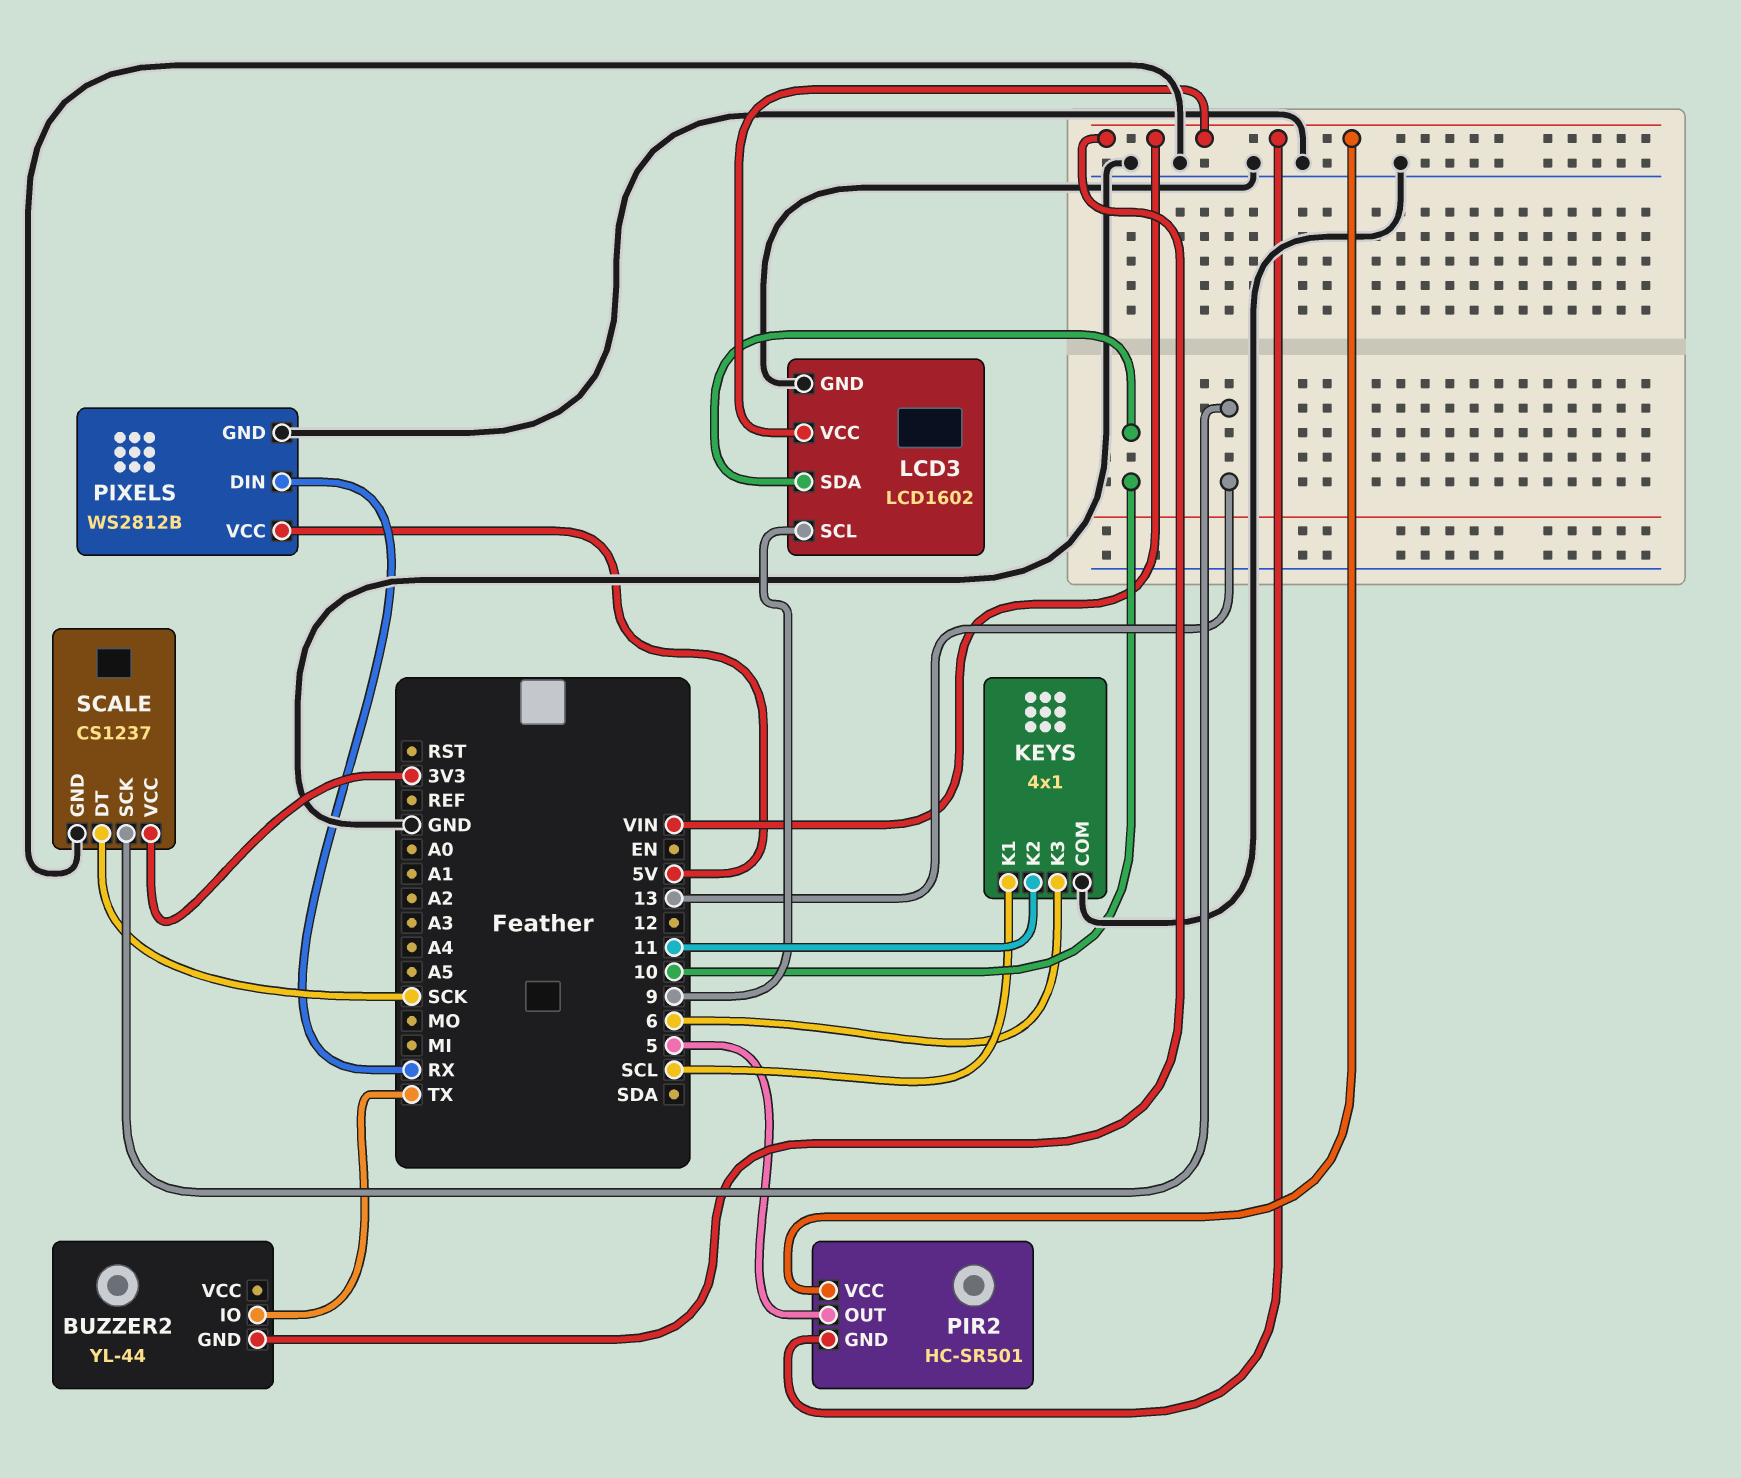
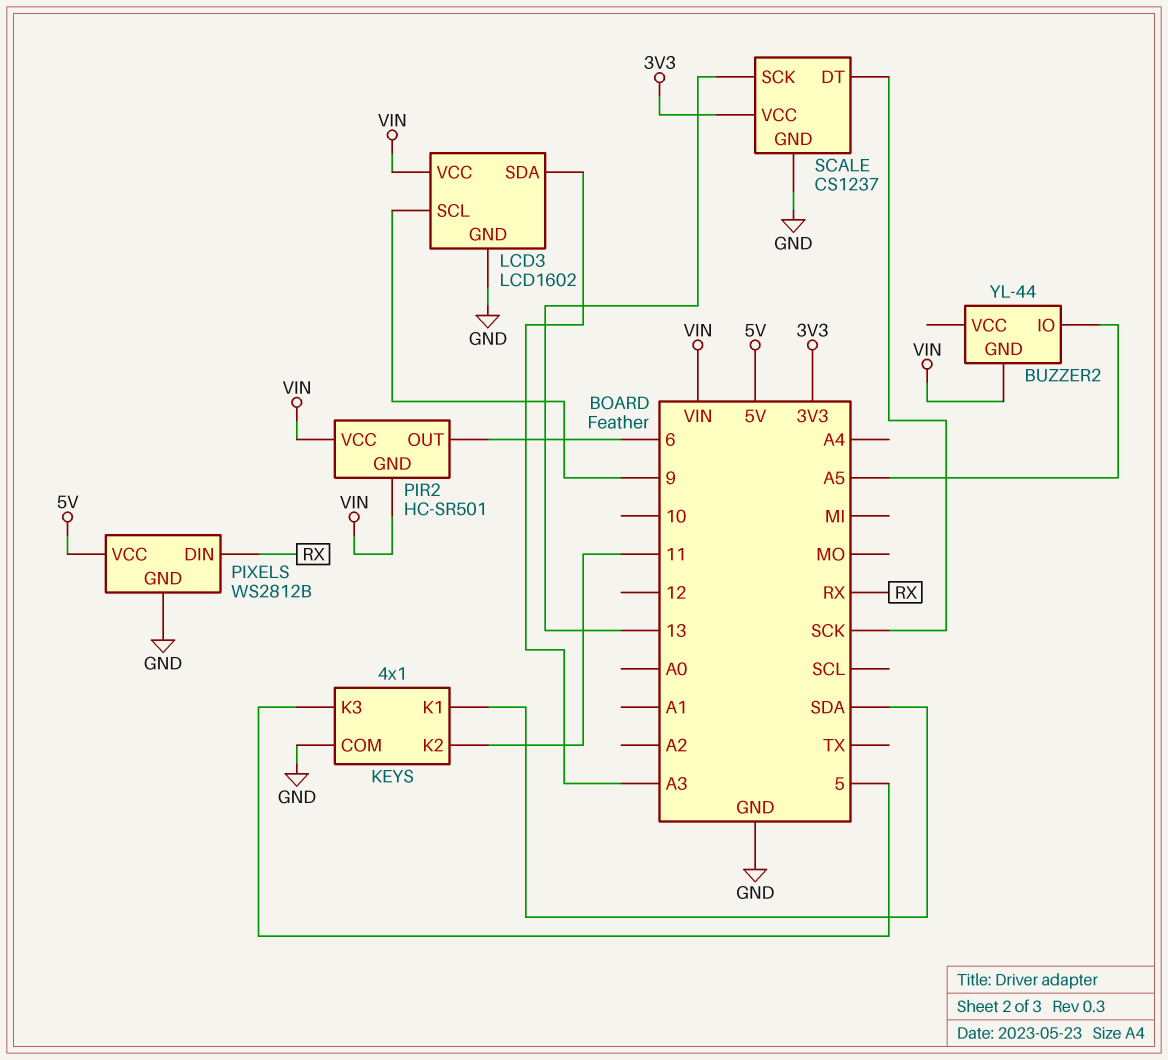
BUZZER2 pin IO: TX -> A5
KEYS pin K1: SCL -> SDA
KEYS pin K3: 6 -> 5
LCD3 pin SDA: 10 -> A3
PIR2 pin OUT: 5 -> 6

